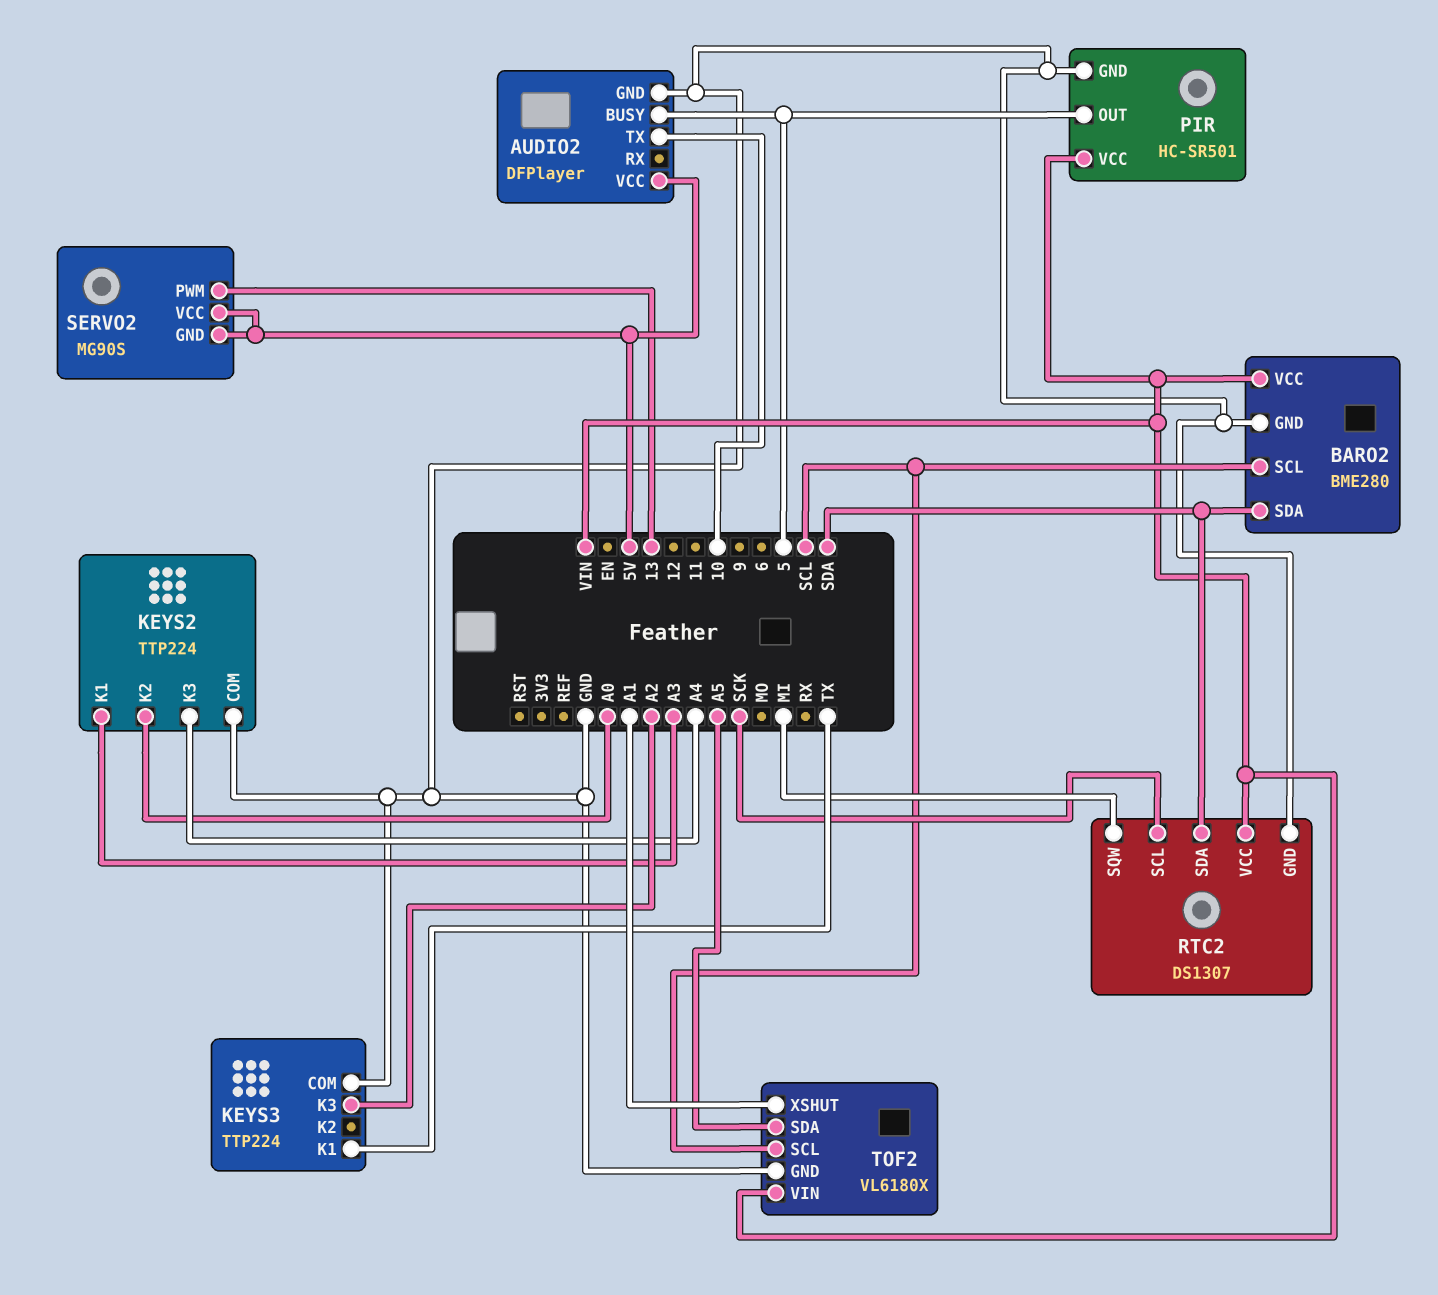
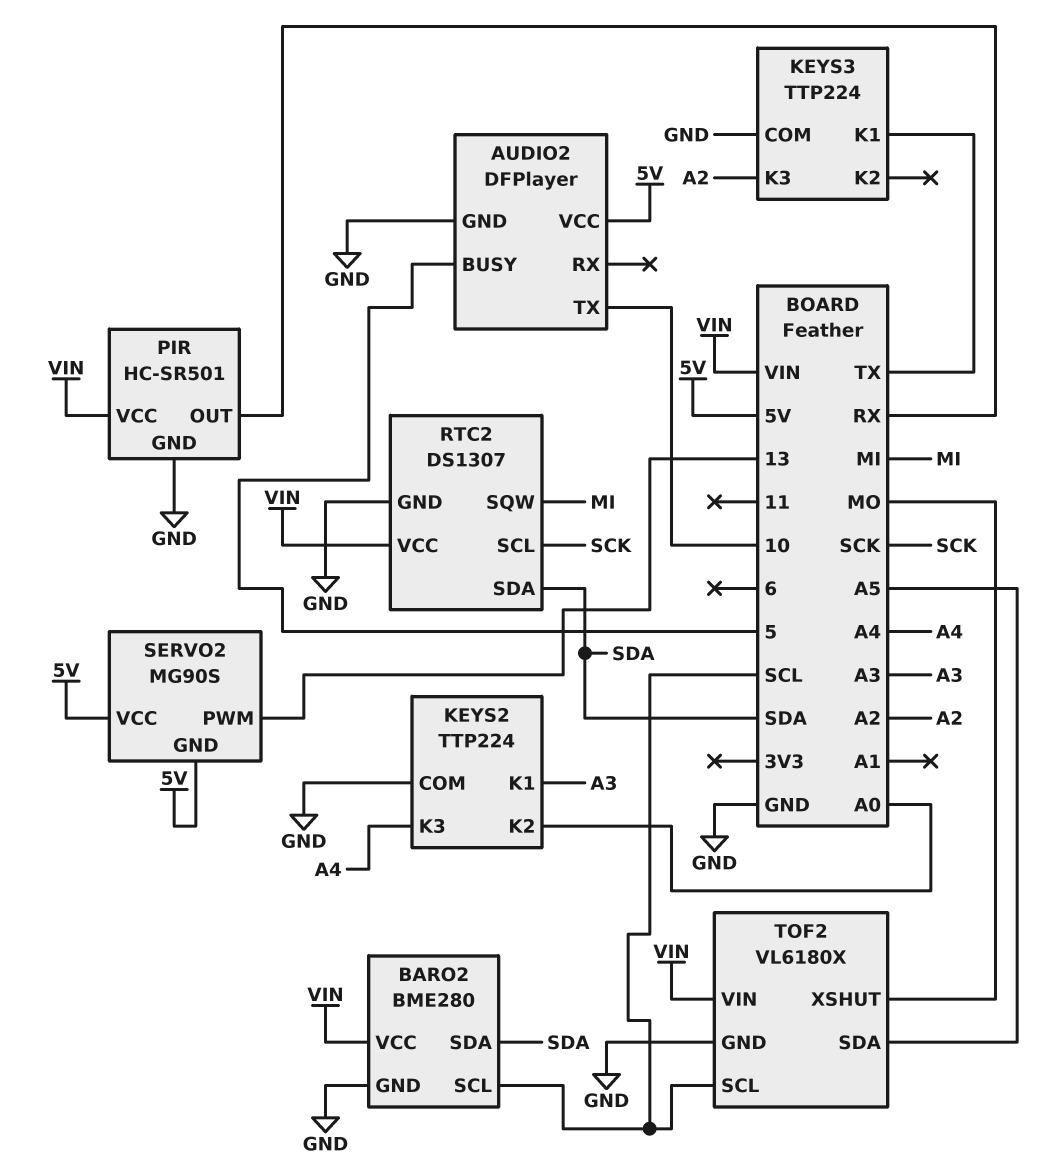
PIR pin OUT: 5 -> RX
TOF2 pin XSHUT: A1 -> MO

